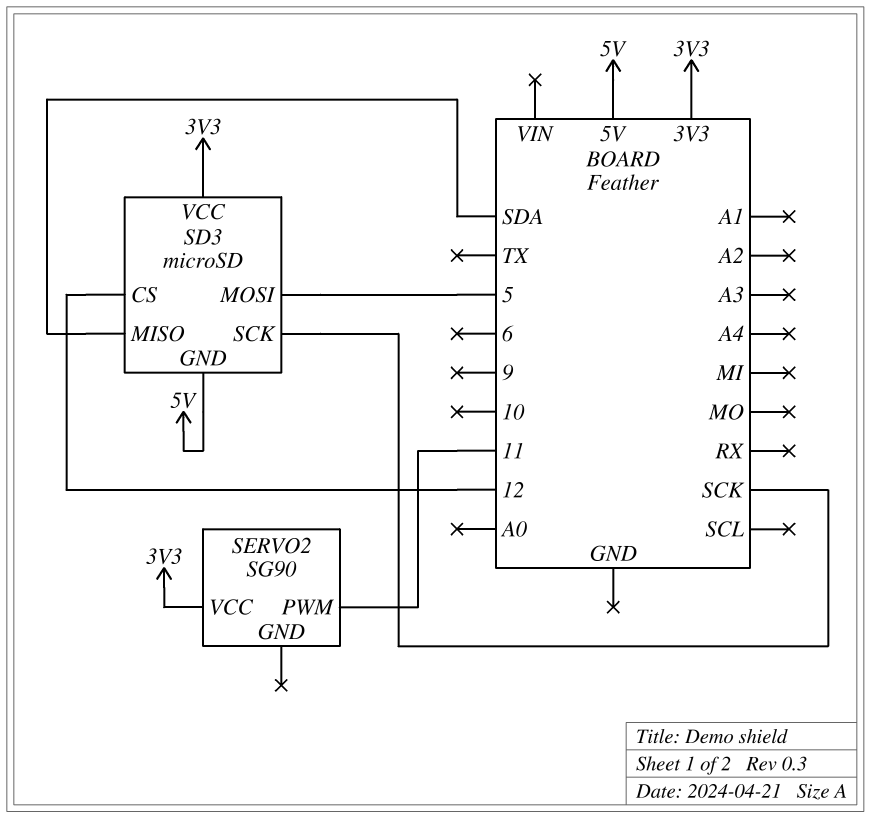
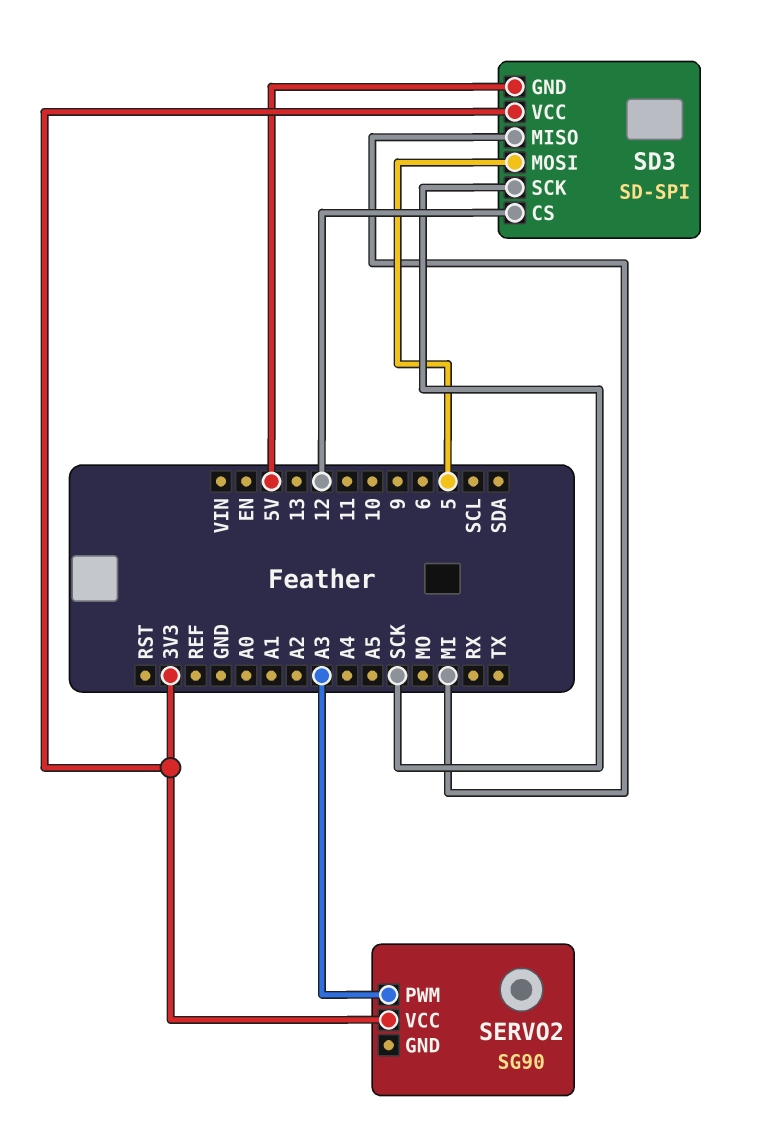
SD3: microSD -> SD-SPI
SD3 pin MISO: SDA -> MI
SERVO2 pin PWM: 11 -> A3

